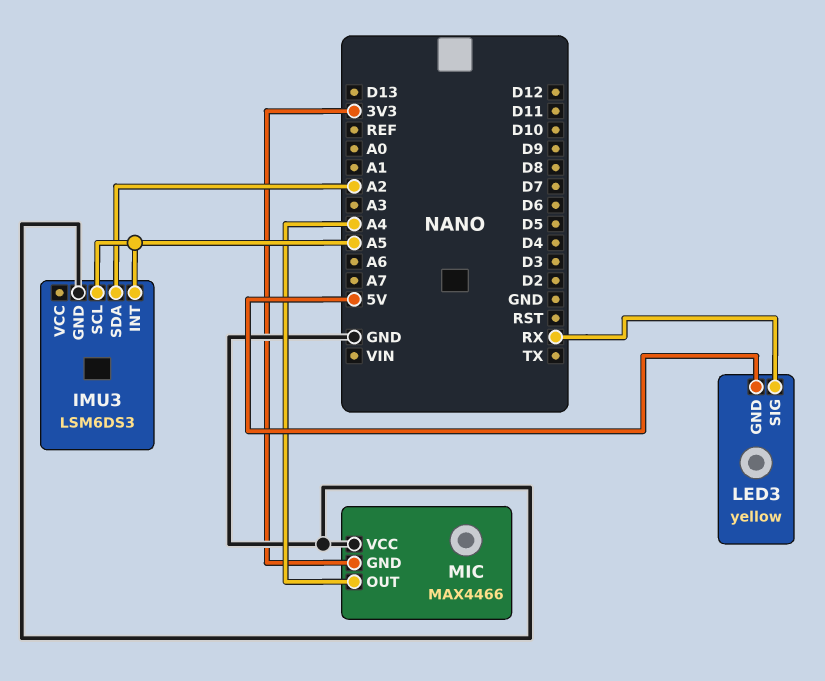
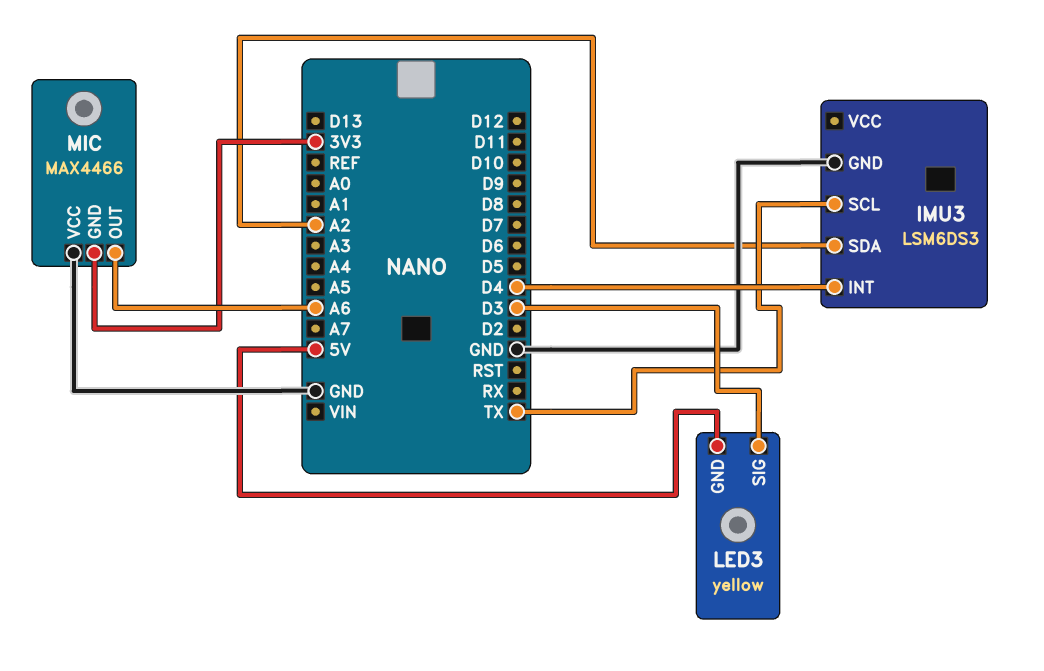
IMU3 pin INT: A5 -> D4
IMU3 pin SCL: A5 -> TX
LED3 pin SIG: RX -> D3
MIC pin OUT: A4 -> A6

